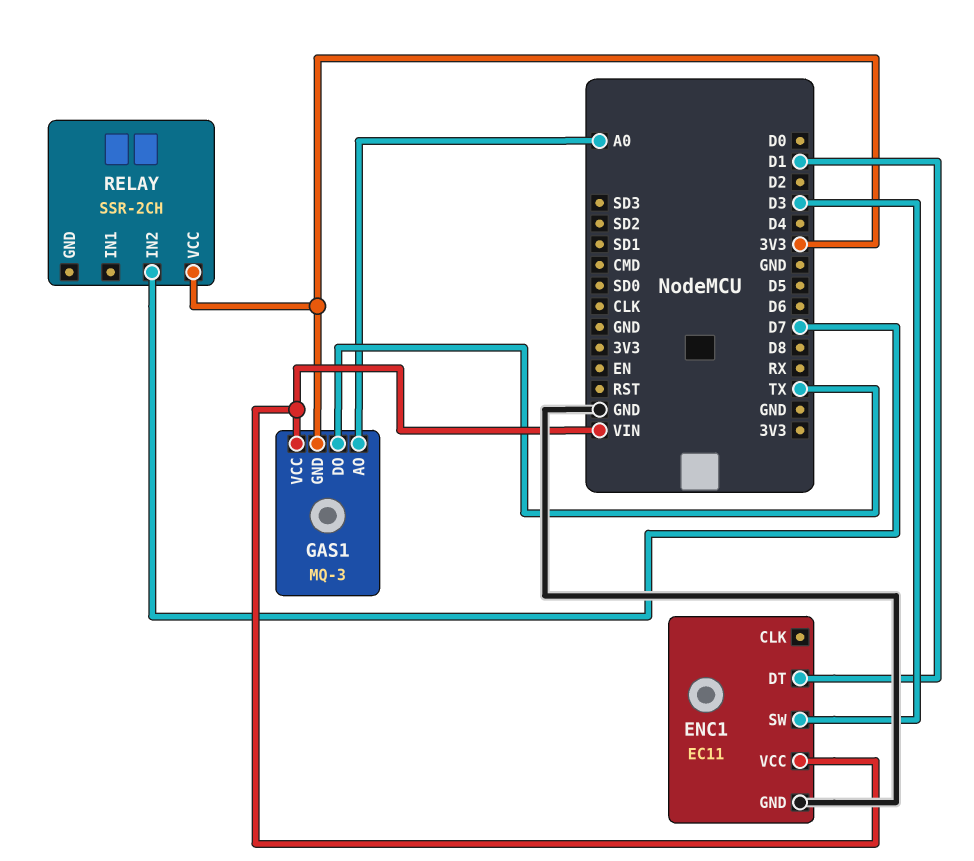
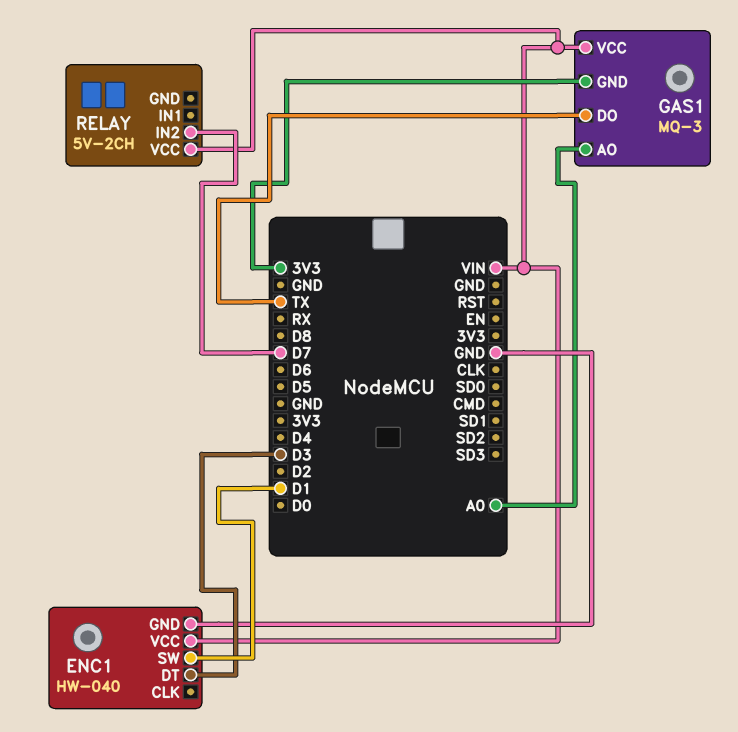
ENC1: EC11 -> HW-040
ENC1 pin DT: D1 -> D3
ENC1 pin SW: D3 -> D1
RELAY: SSR-2CH -> 5V-2CH
RELAY pin VCC: 3V3 -> VIN

